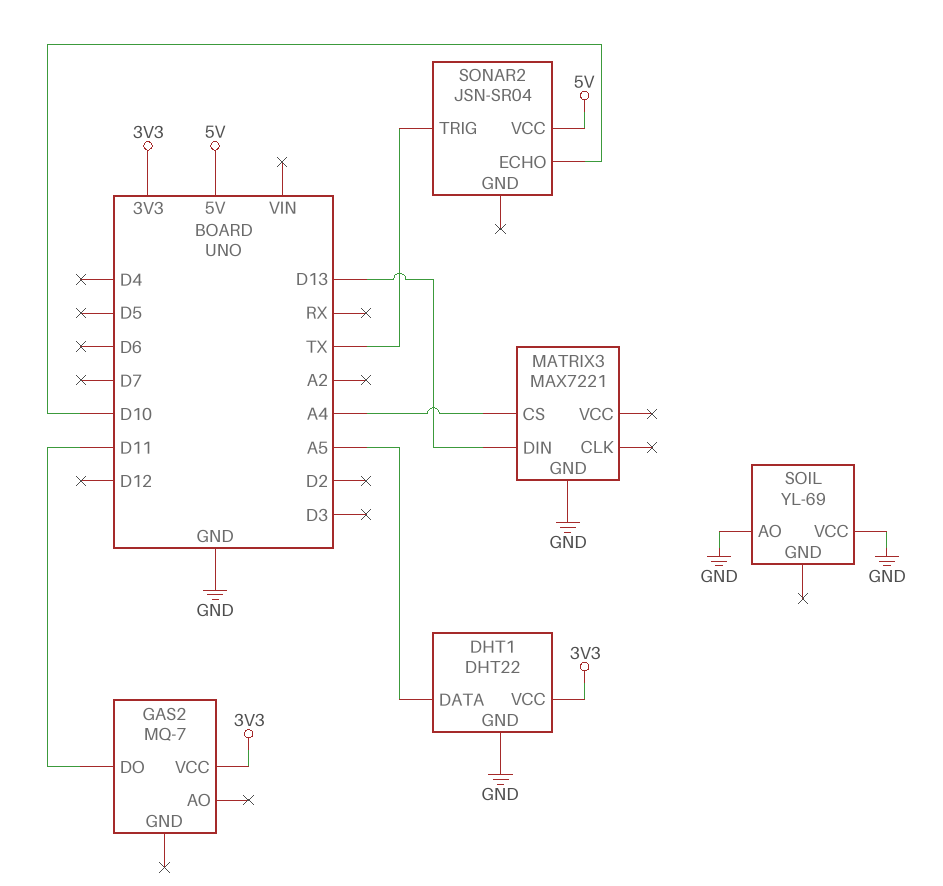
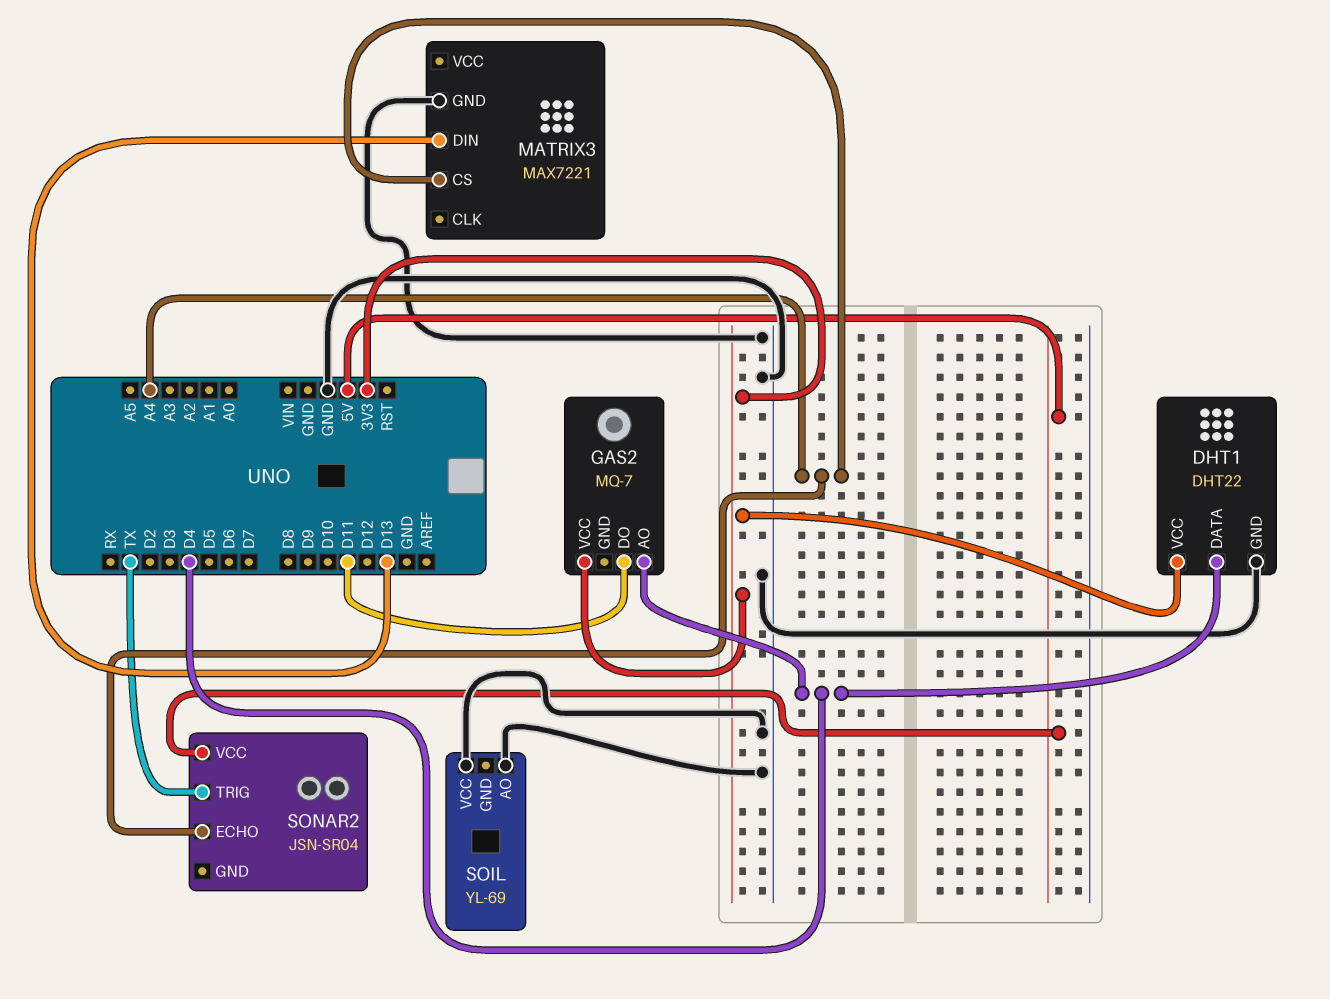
DHT1 pin DATA: A5 -> D4
GAS2 pin AO: none -> D4
SONAR2 pin ECHO: D10 -> A4

